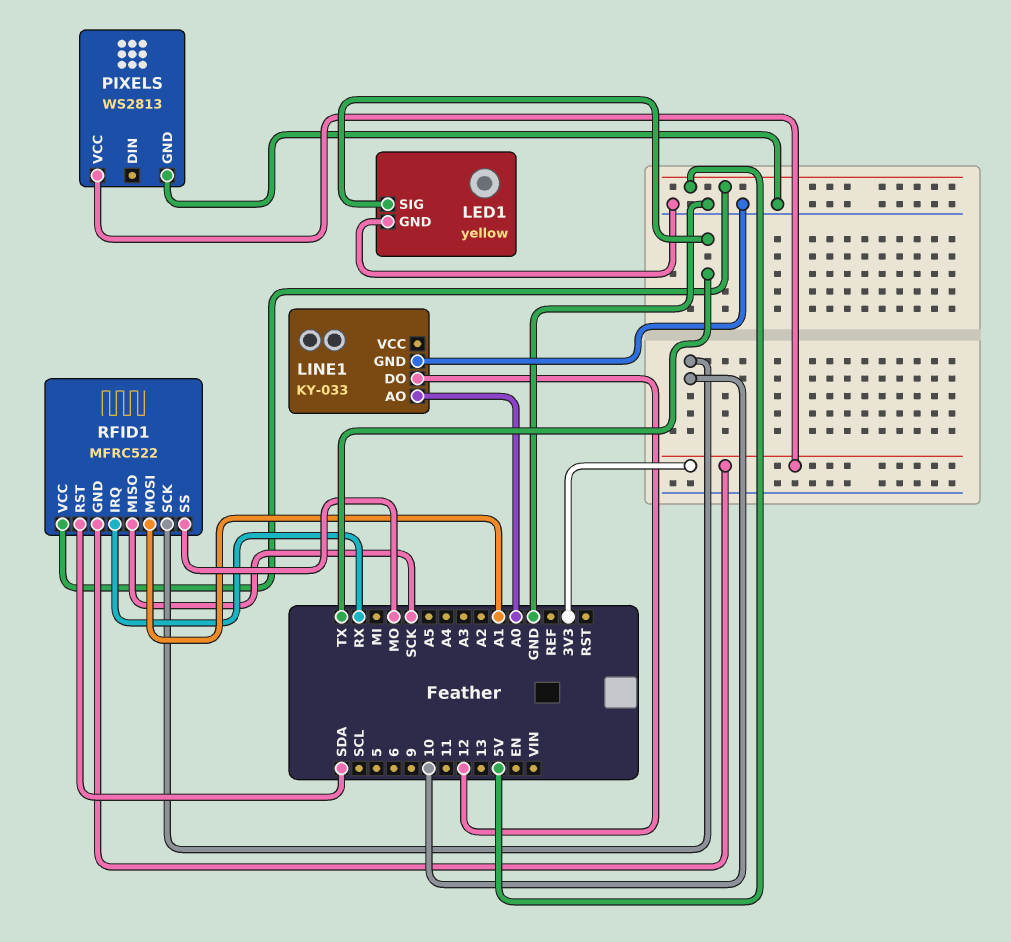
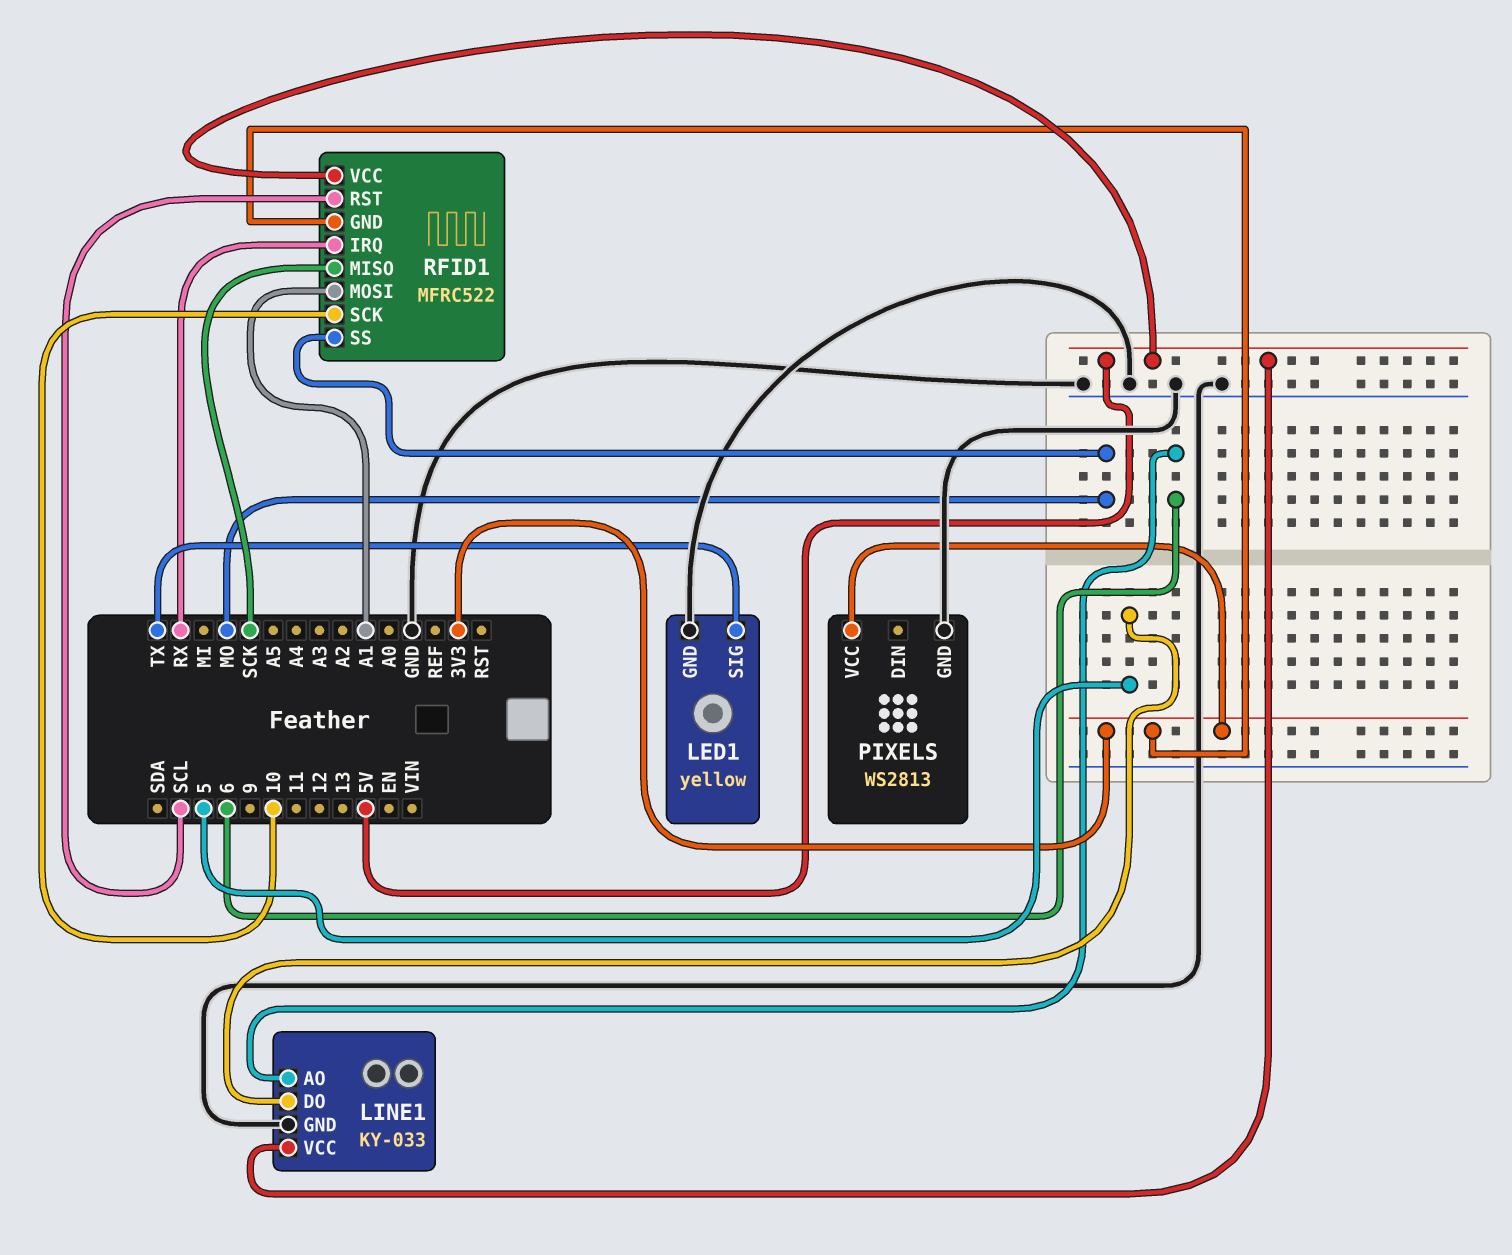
LINE1 pin AO: A0 -> 6
LINE1 pin DO: 12 -> 5
LINE1 pin VCC: none -> 5V
RFID1 pin RST: SDA -> SCL

